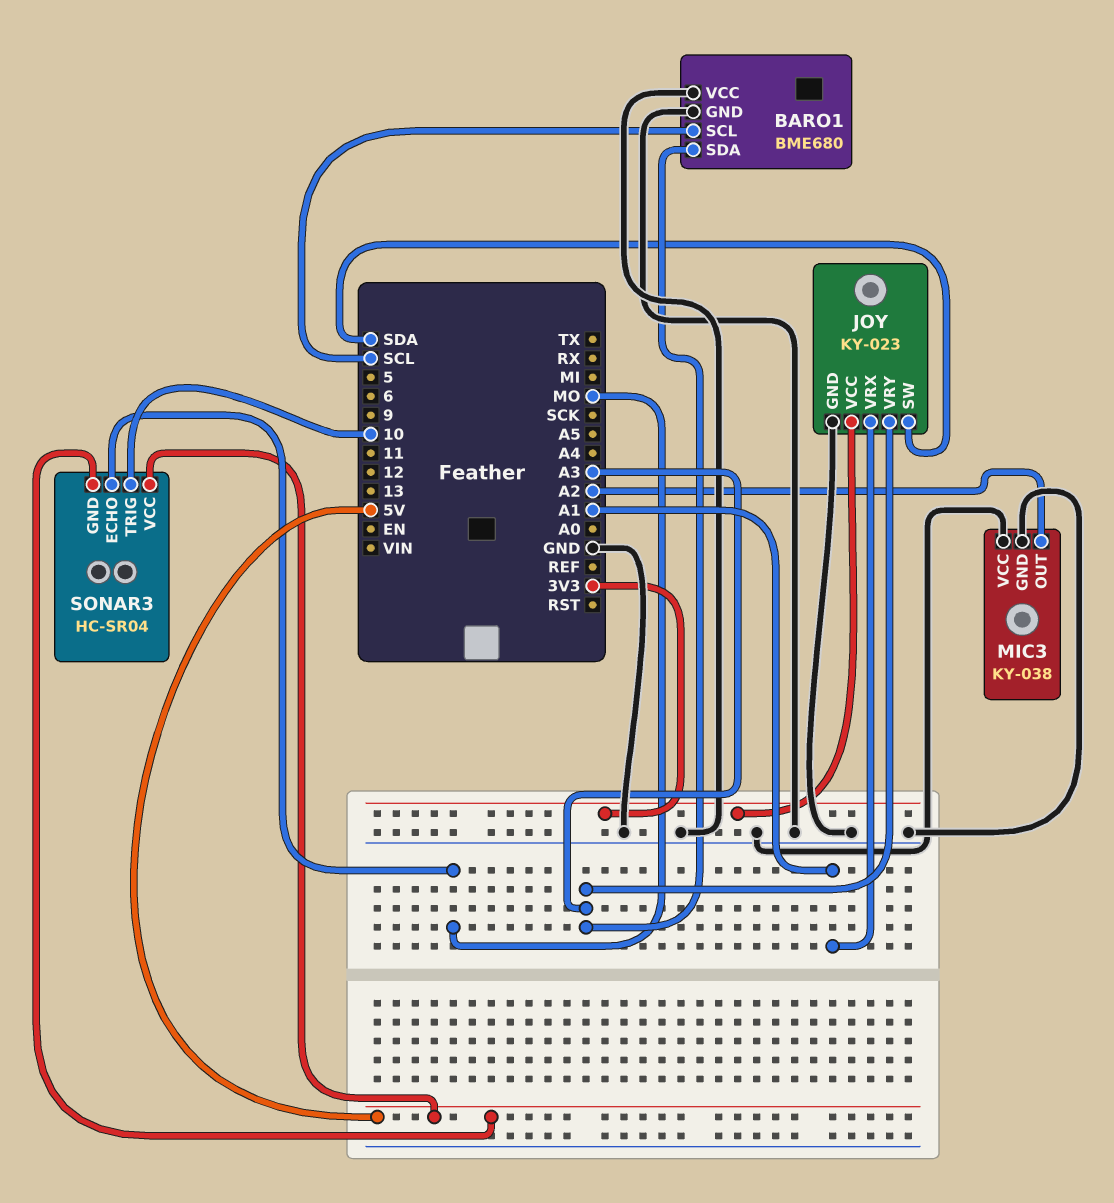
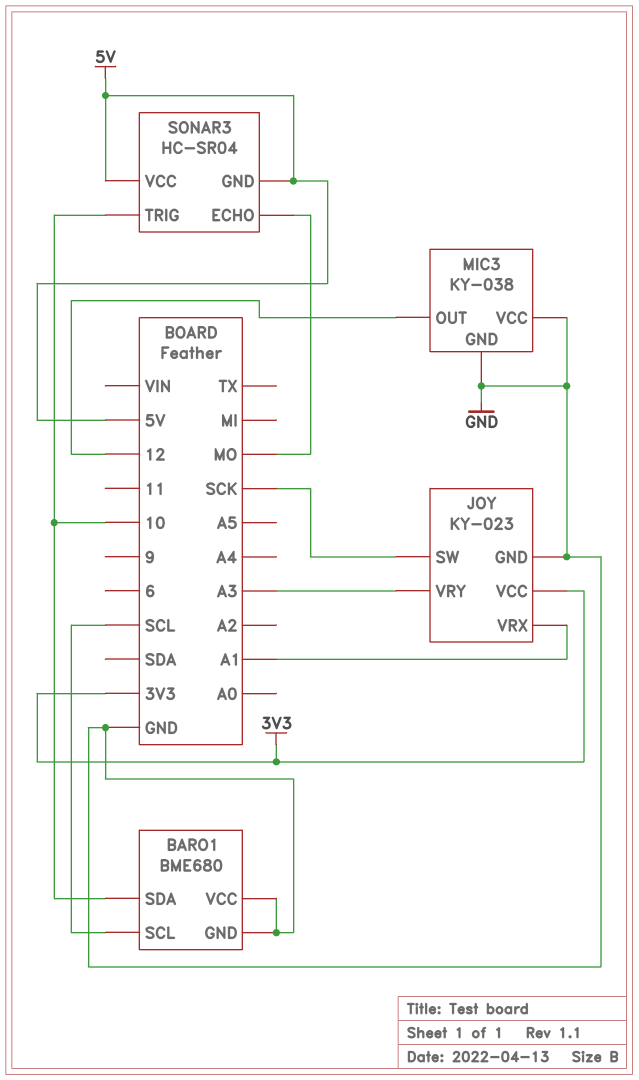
BARO1 pin SDA: A3 -> 10
JOY pin SW: SDA -> SCK
MIC3 pin OUT: A2 -> 12

